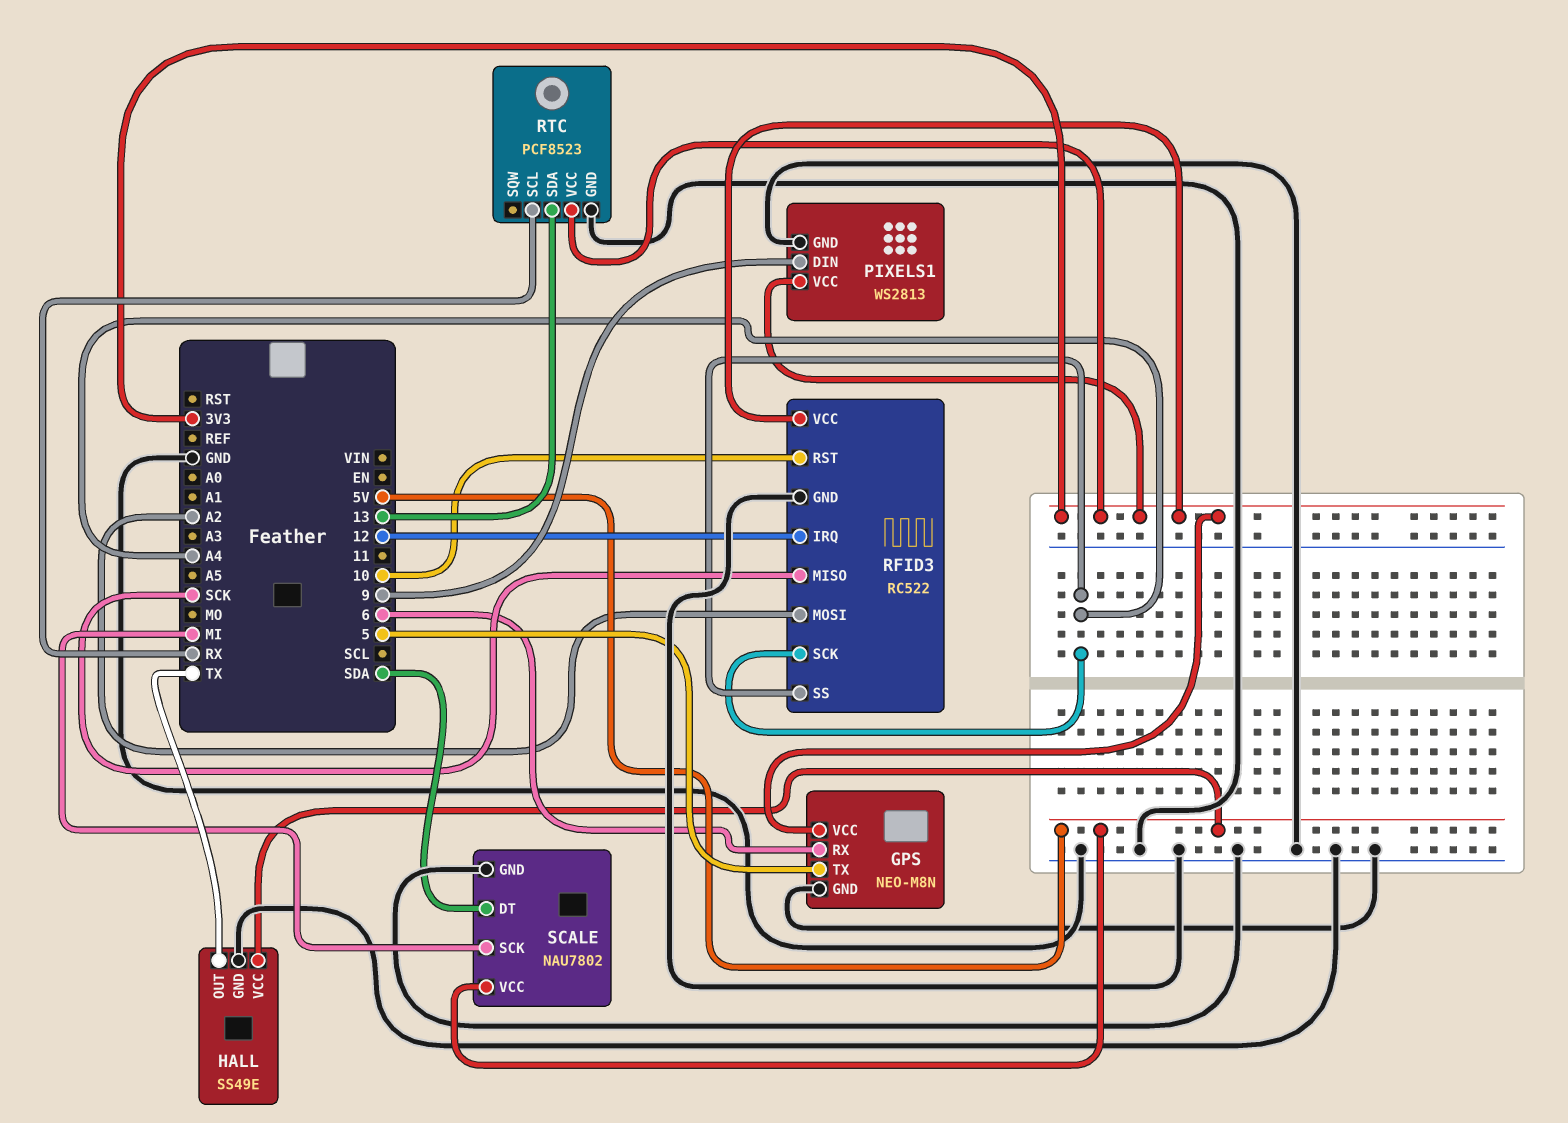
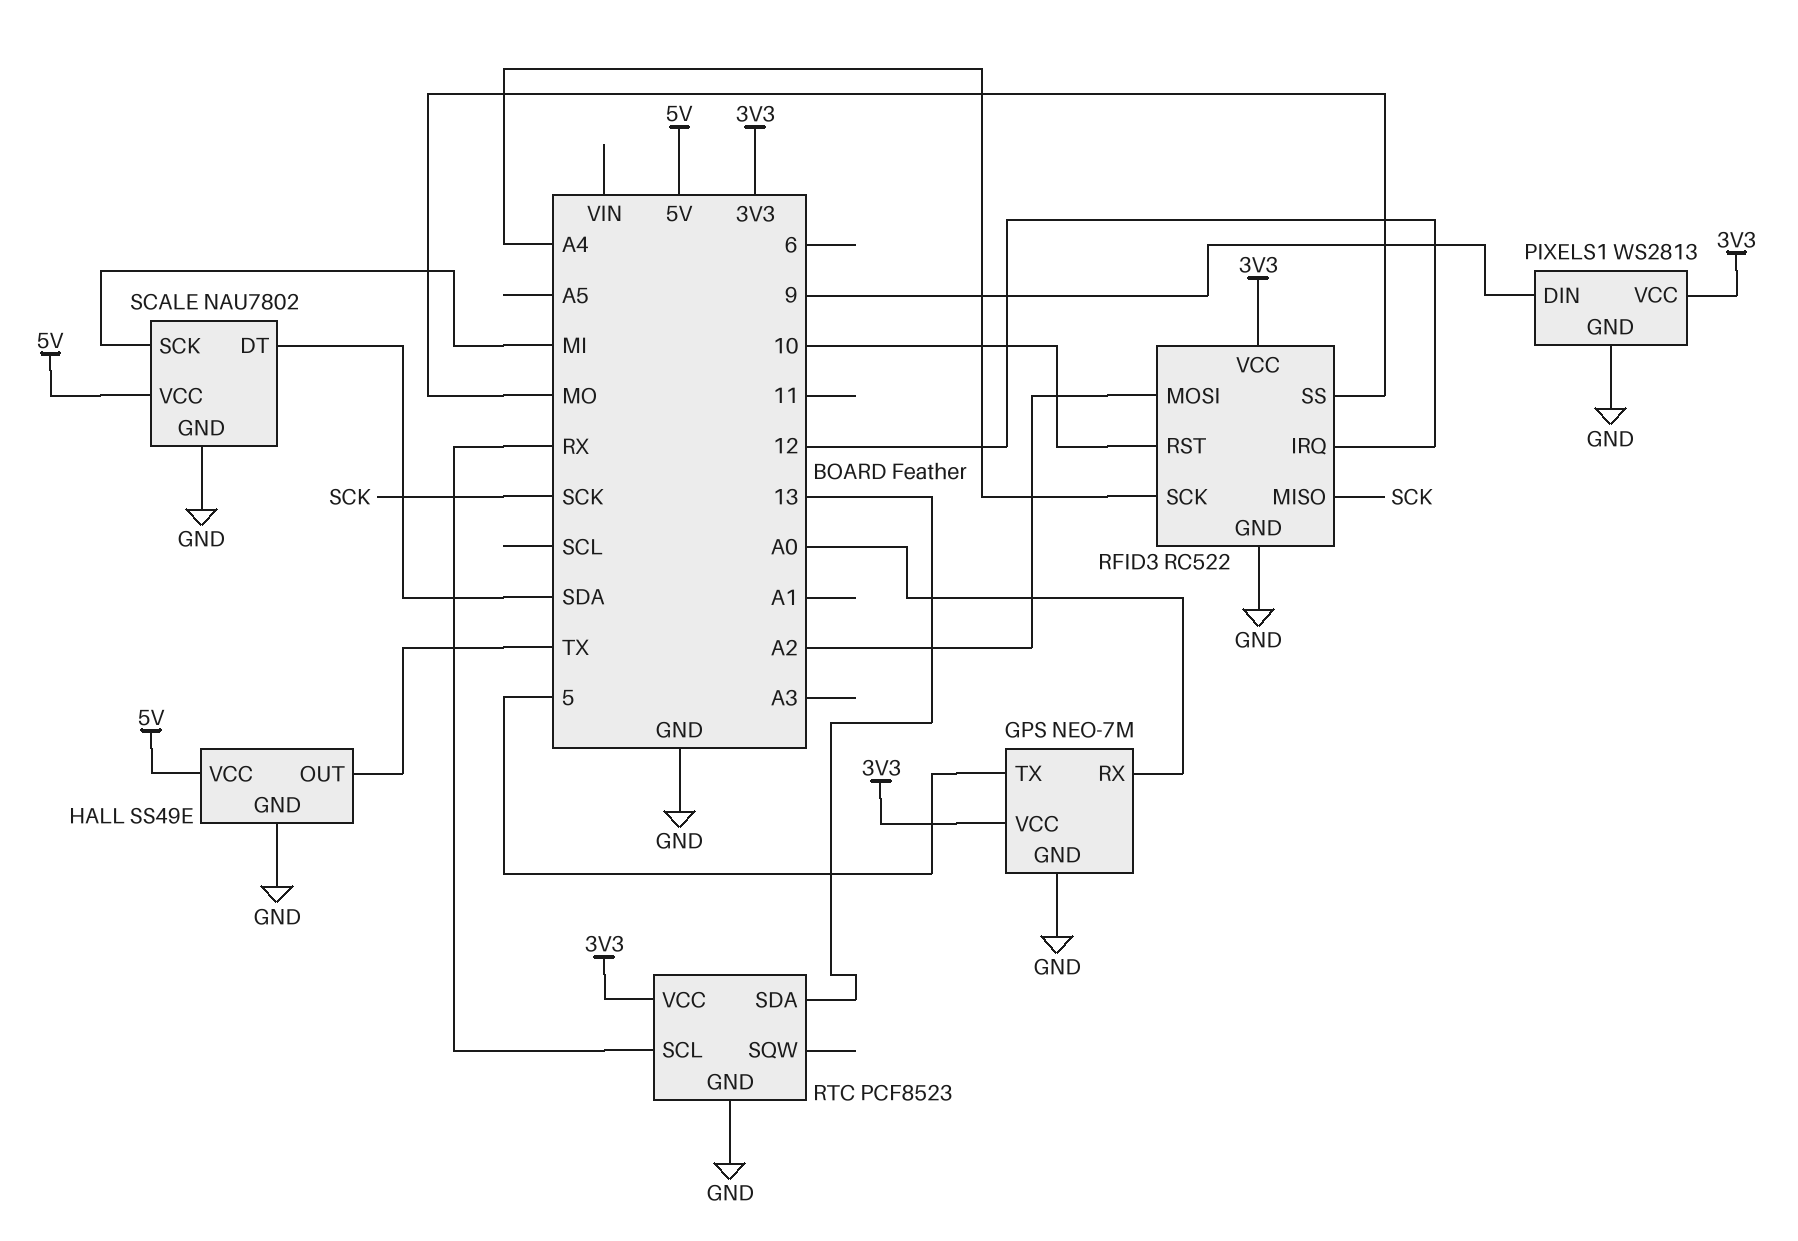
GPS: NEO-M8N -> NEO-7M
GPS pin RX: 6 -> A0
RFID3 pin SS: A4 -> MO

